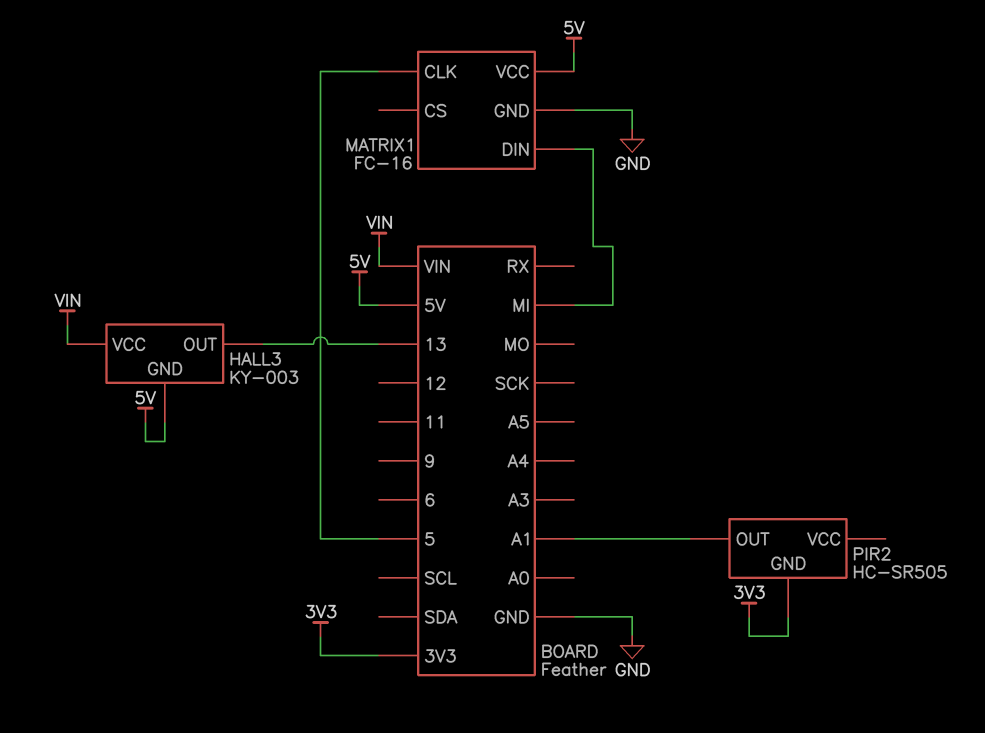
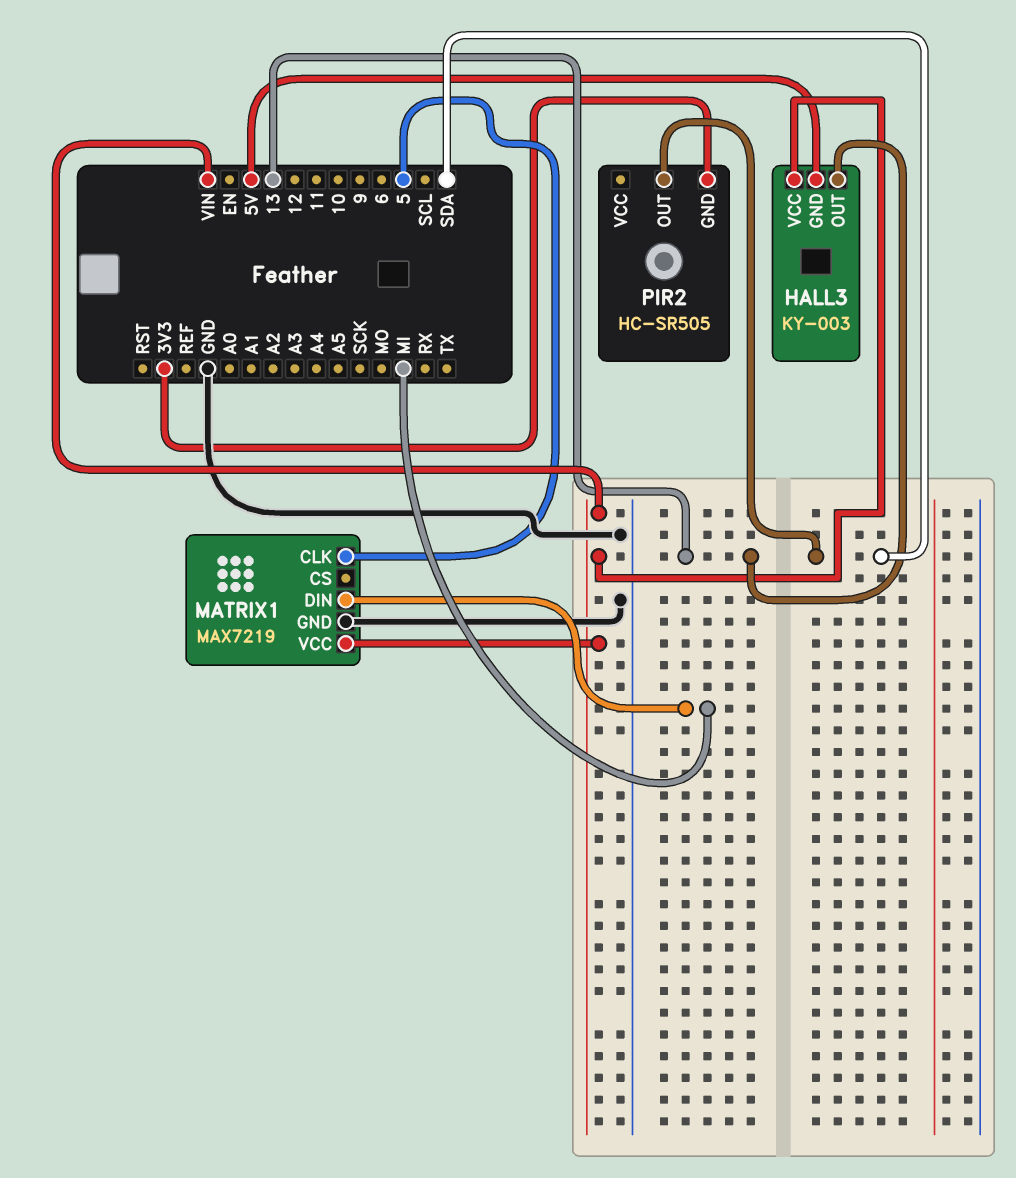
MATRIX1: FC-16 -> MAX7219
MATRIX1 pin VCC: 5V -> VIN
PIR2 pin OUT: A1 -> SDA

